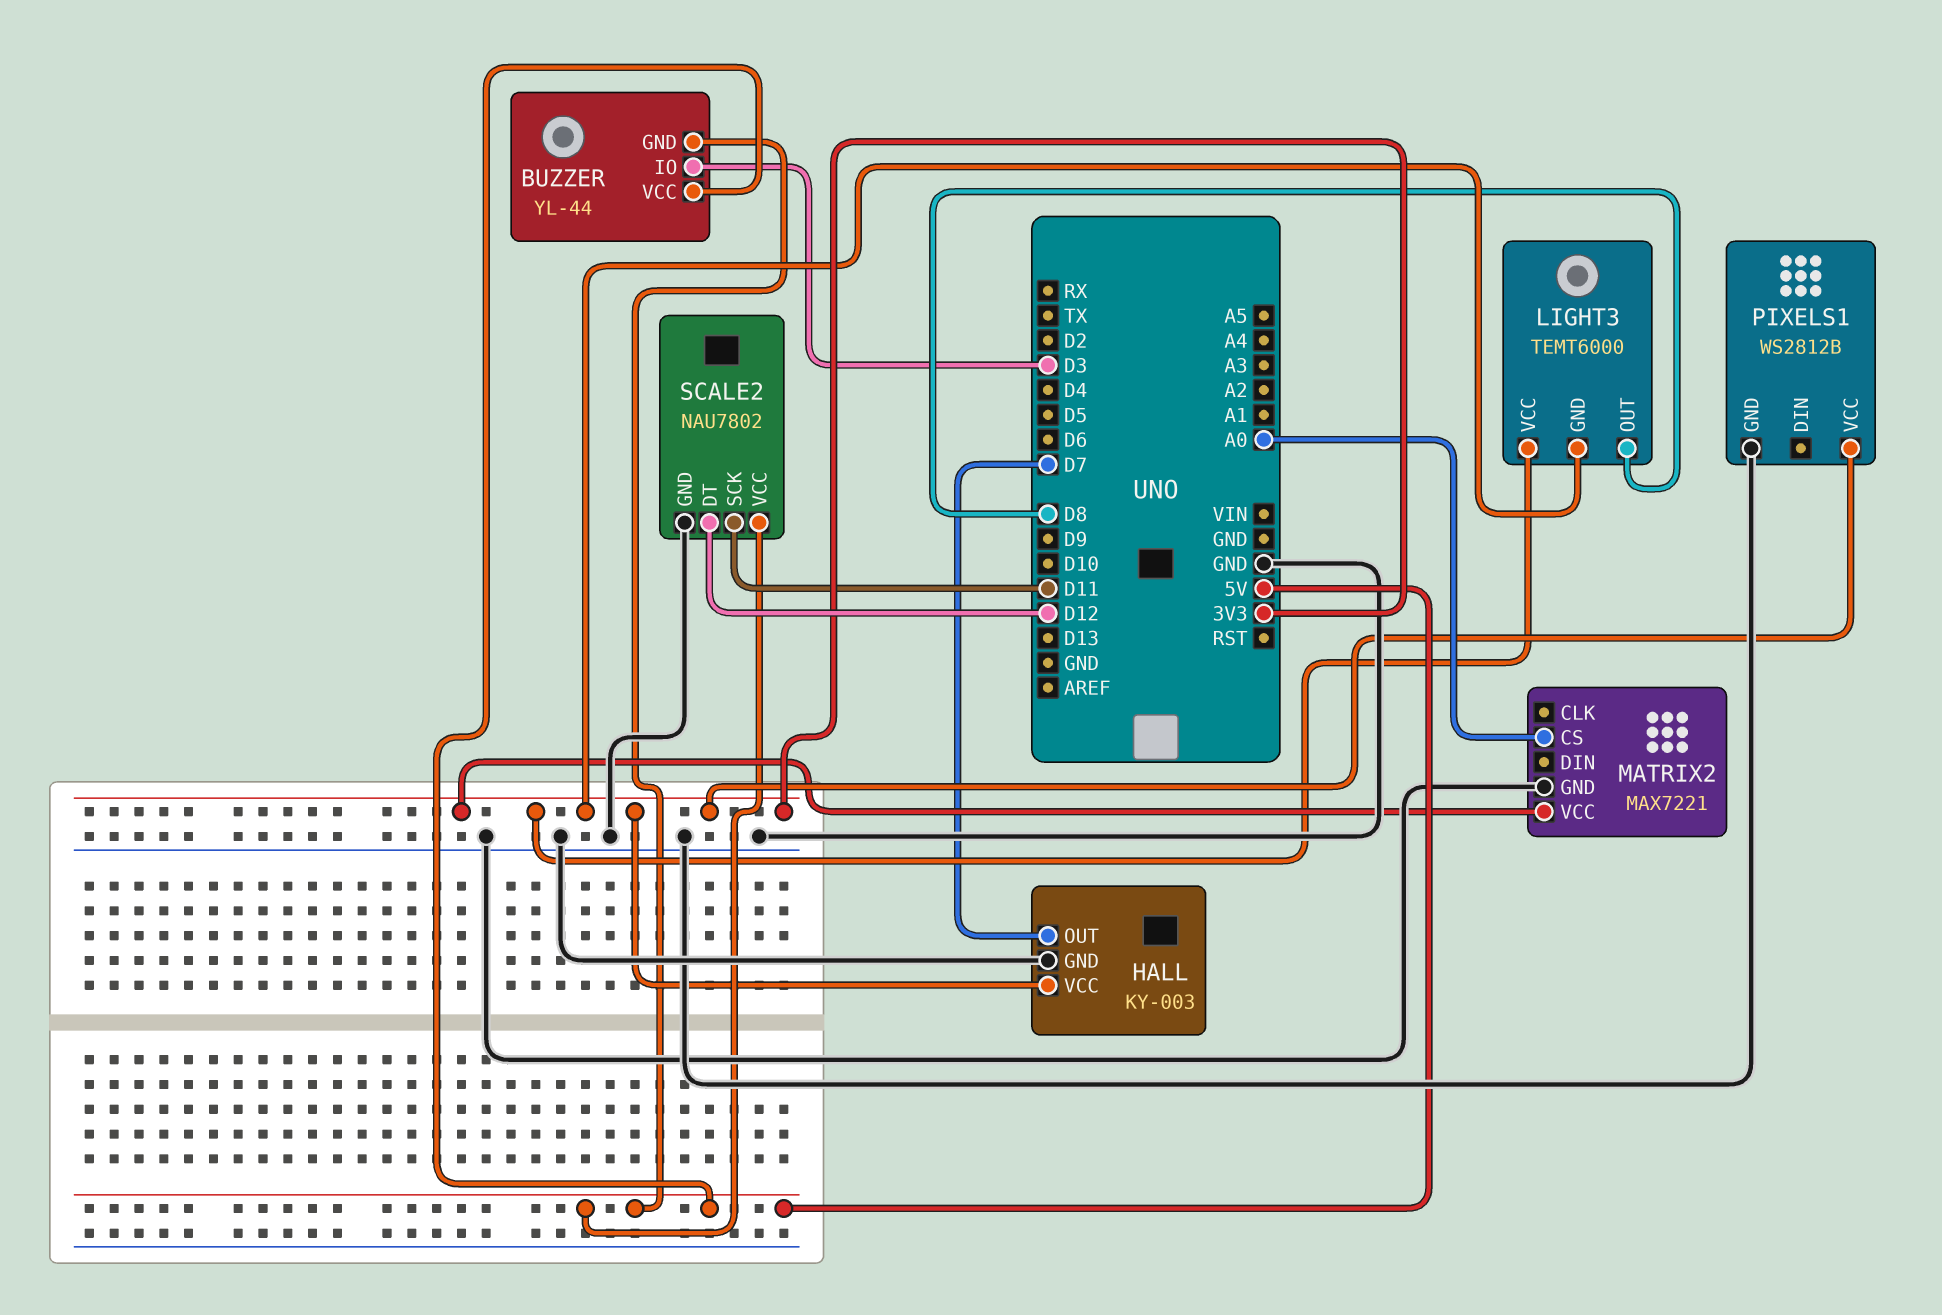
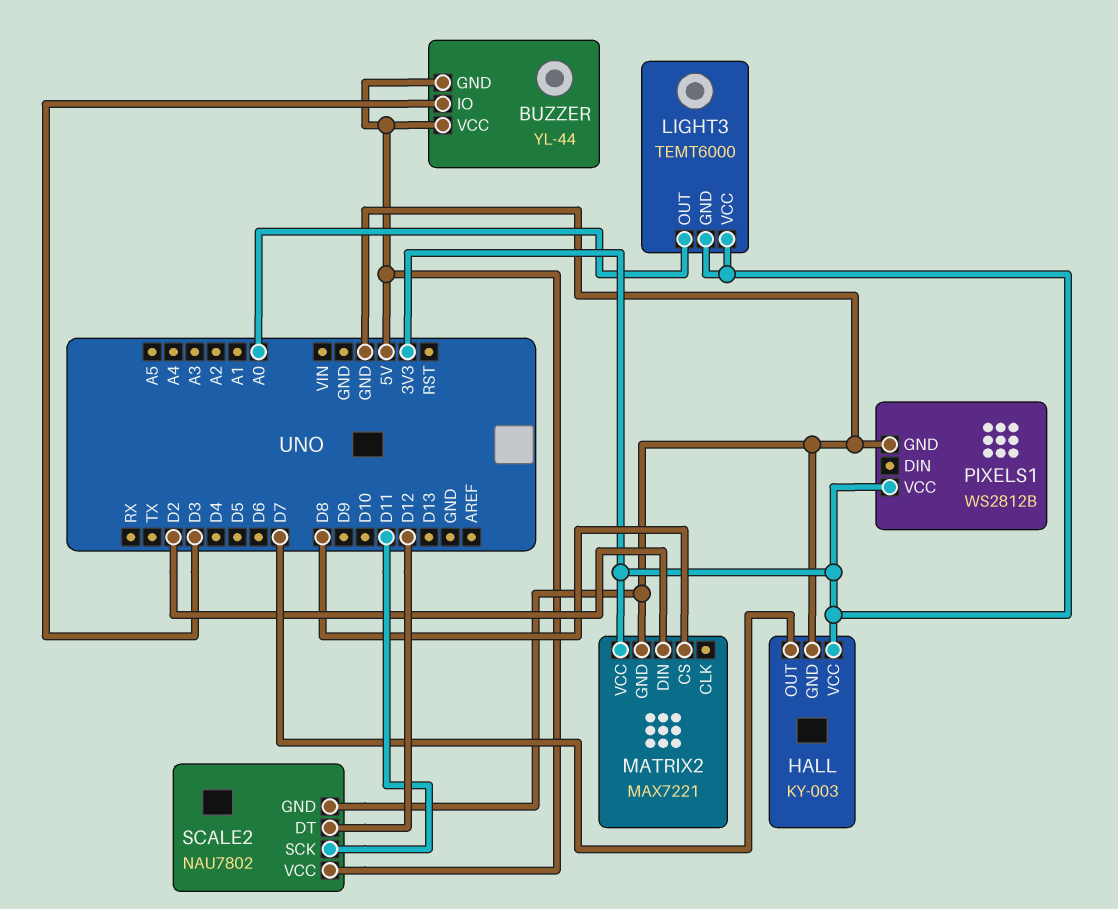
LIGHT3 pin OUT: D8 -> A0
MATRIX2 pin CS: A0 -> D8
MATRIX2 pin DIN: none -> D2

